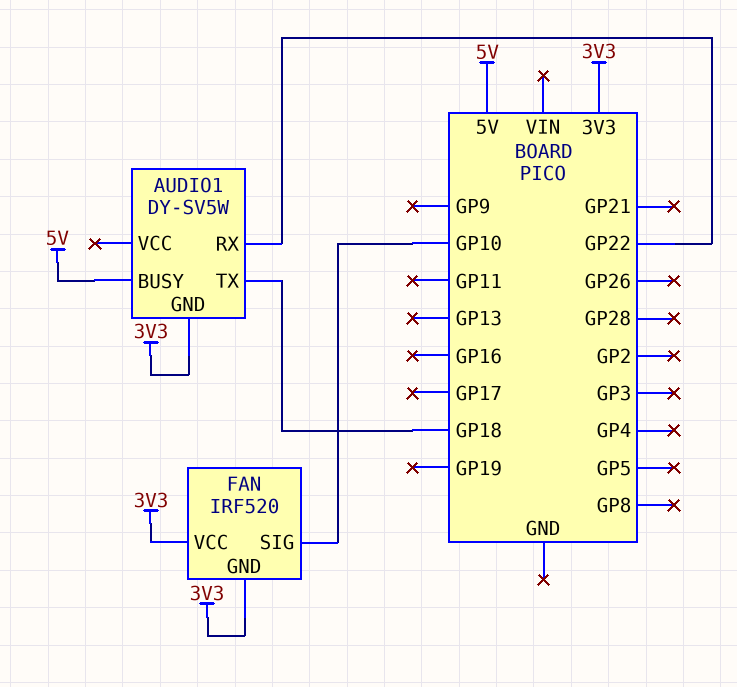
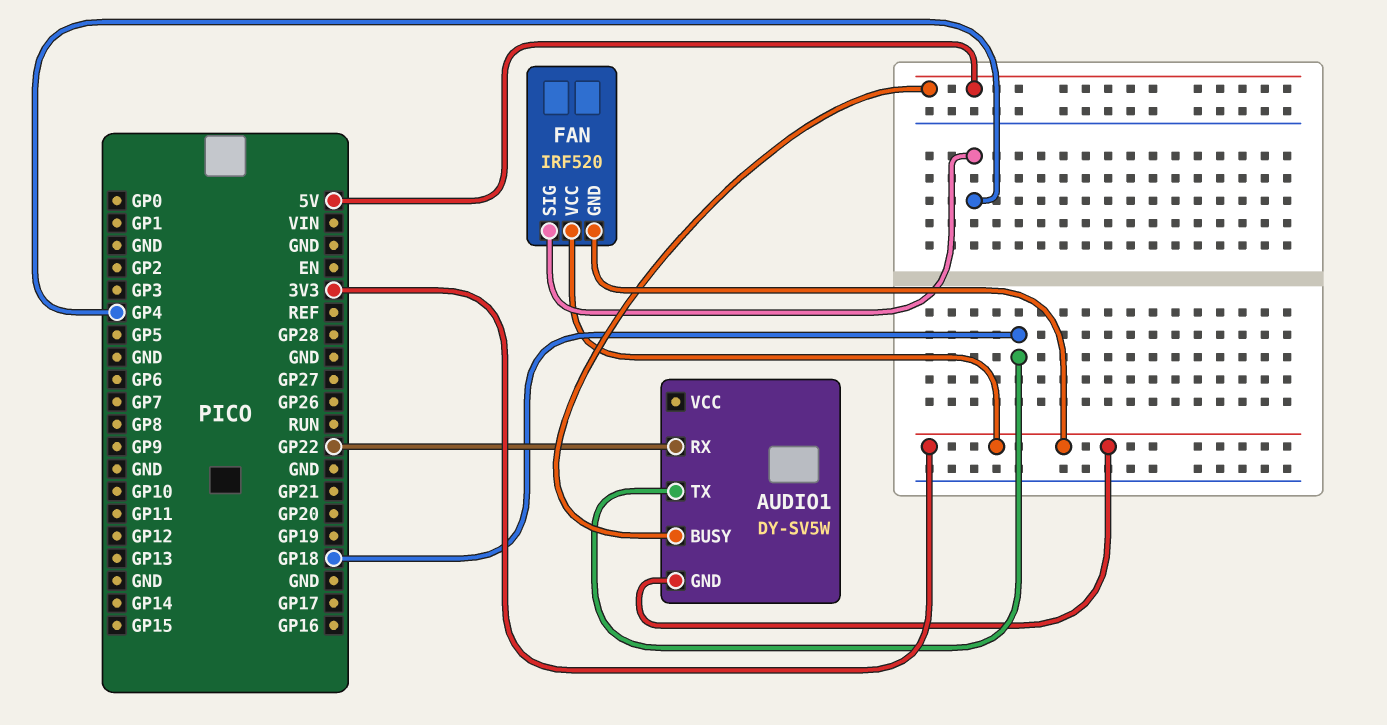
FAN pin SIG: GP10 -> GP4

